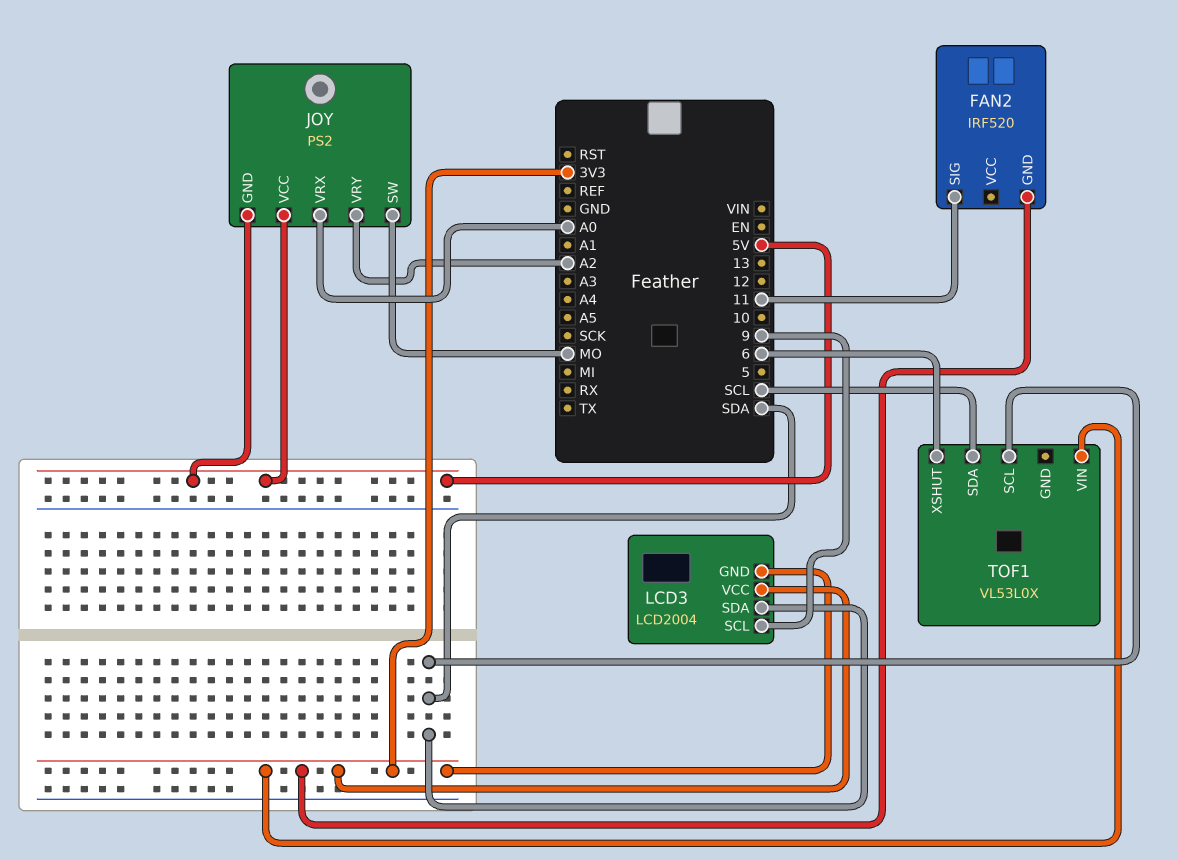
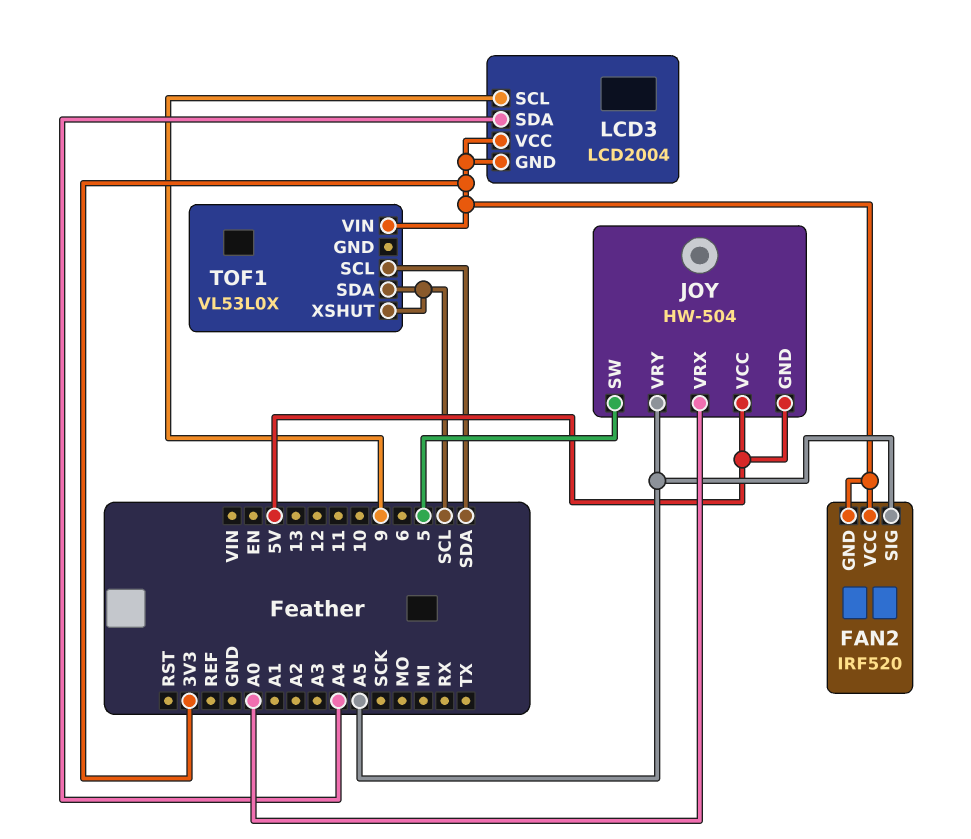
FAN2 pin SIG: 11 -> A5
FAN2 pin VCC: none -> 3V3
JOY: PS2 -> HW-504
JOY pin SW: MO -> 5
JOY pin VRY: A2 -> A5
LCD3 pin SDA: SDA -> A4
TOF1 pin XSHUT: 6 -> SCL

